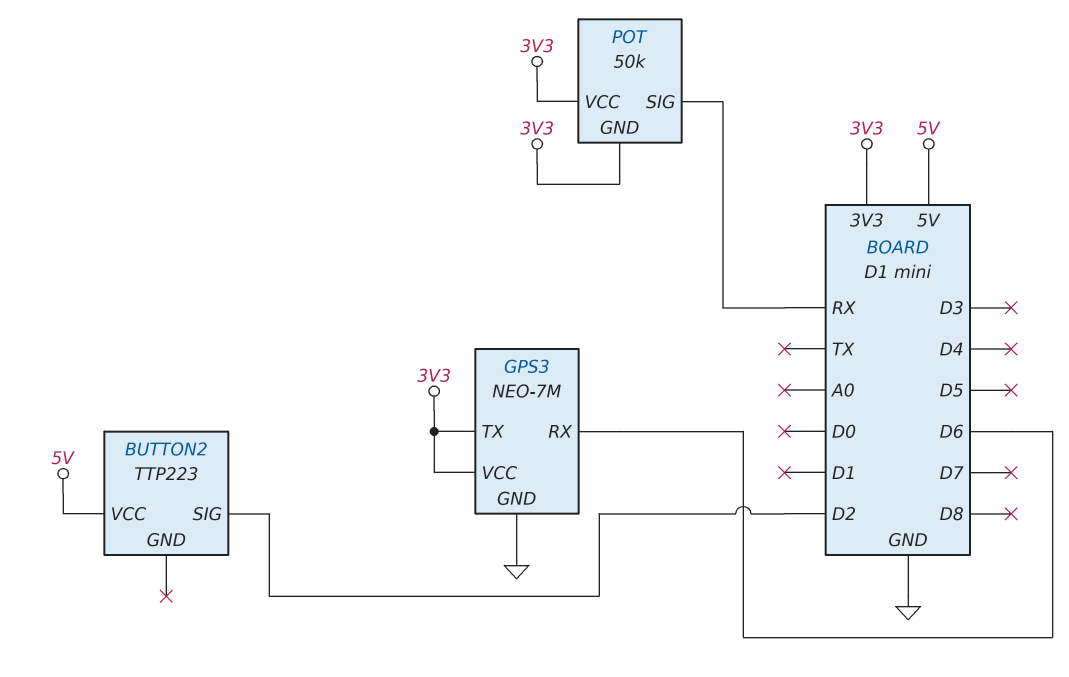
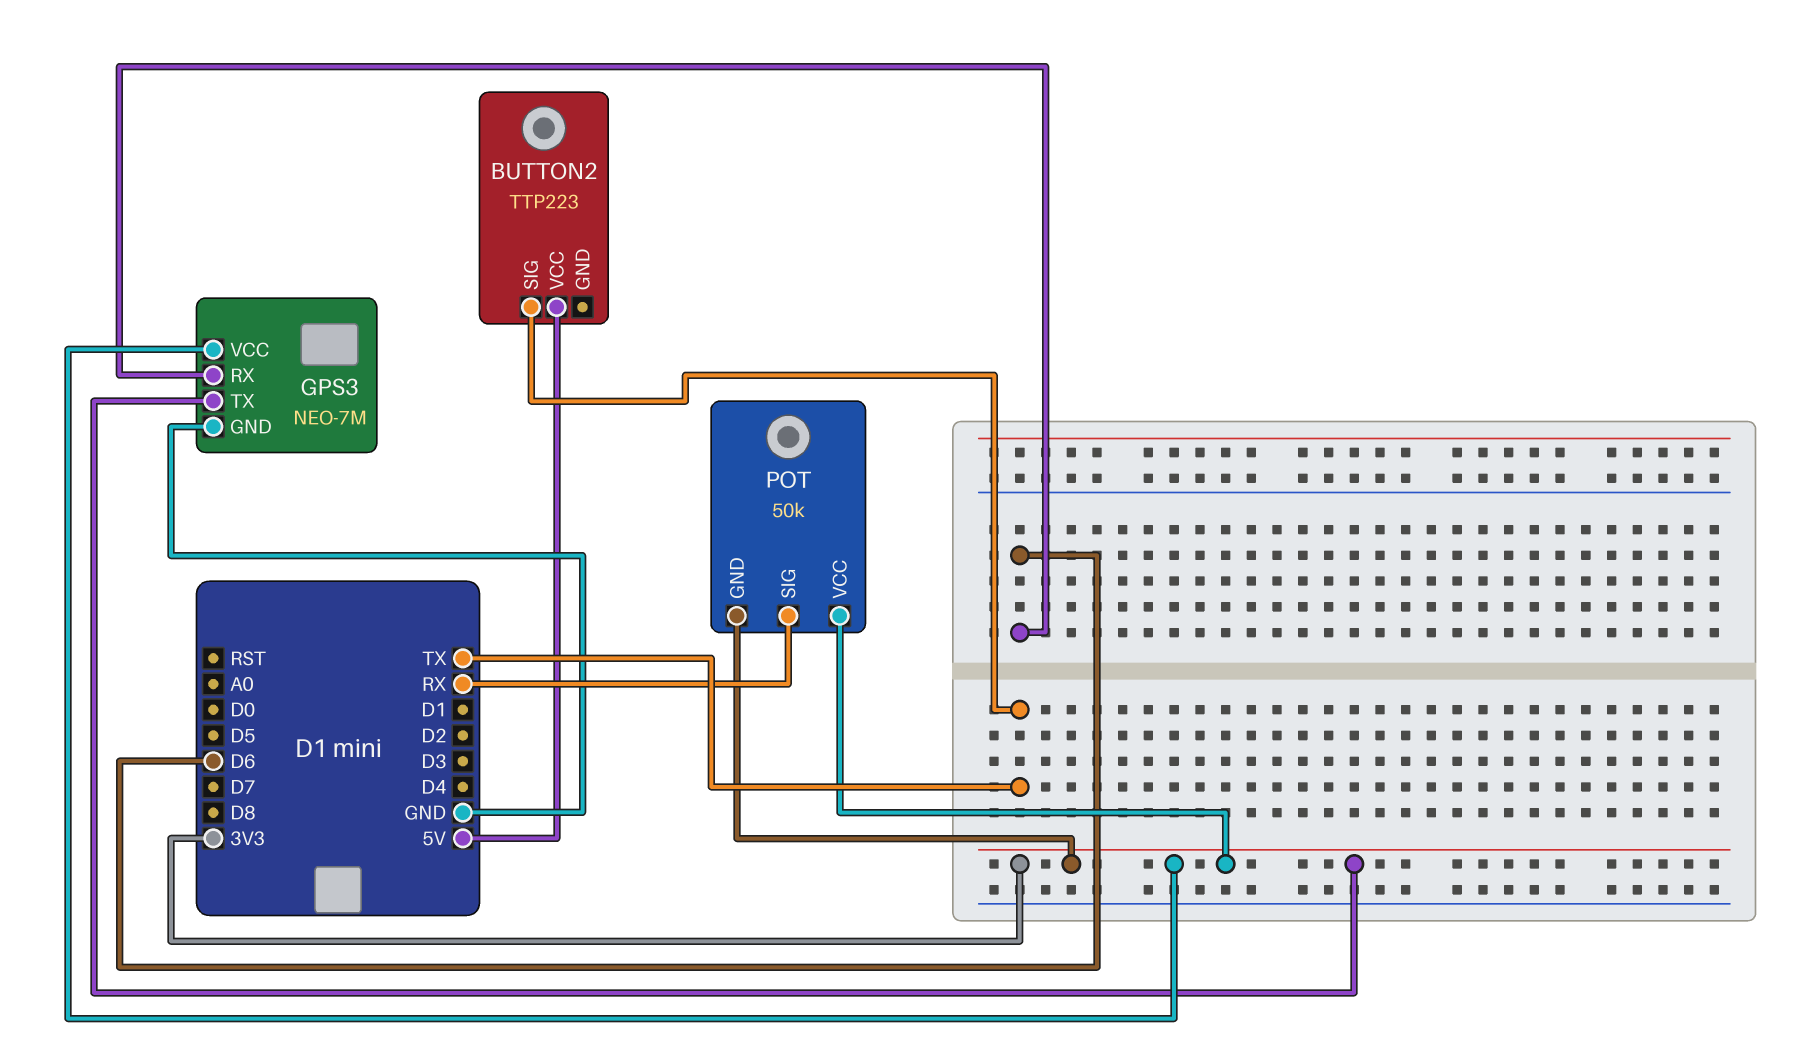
BUTTON2 pin SIG: D2 -> TX

